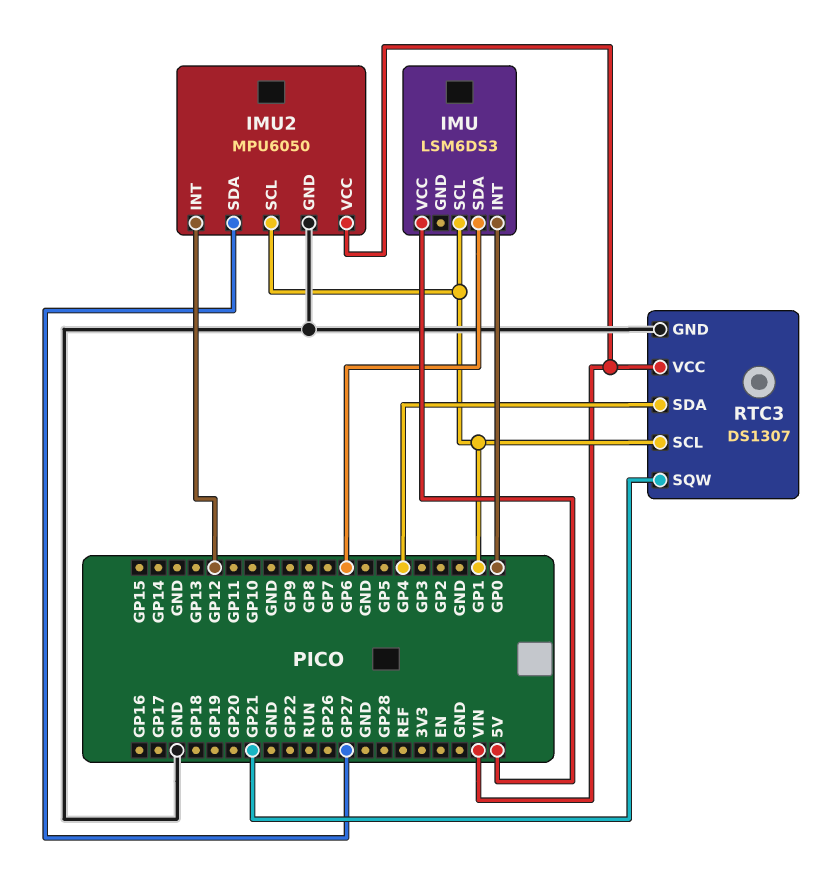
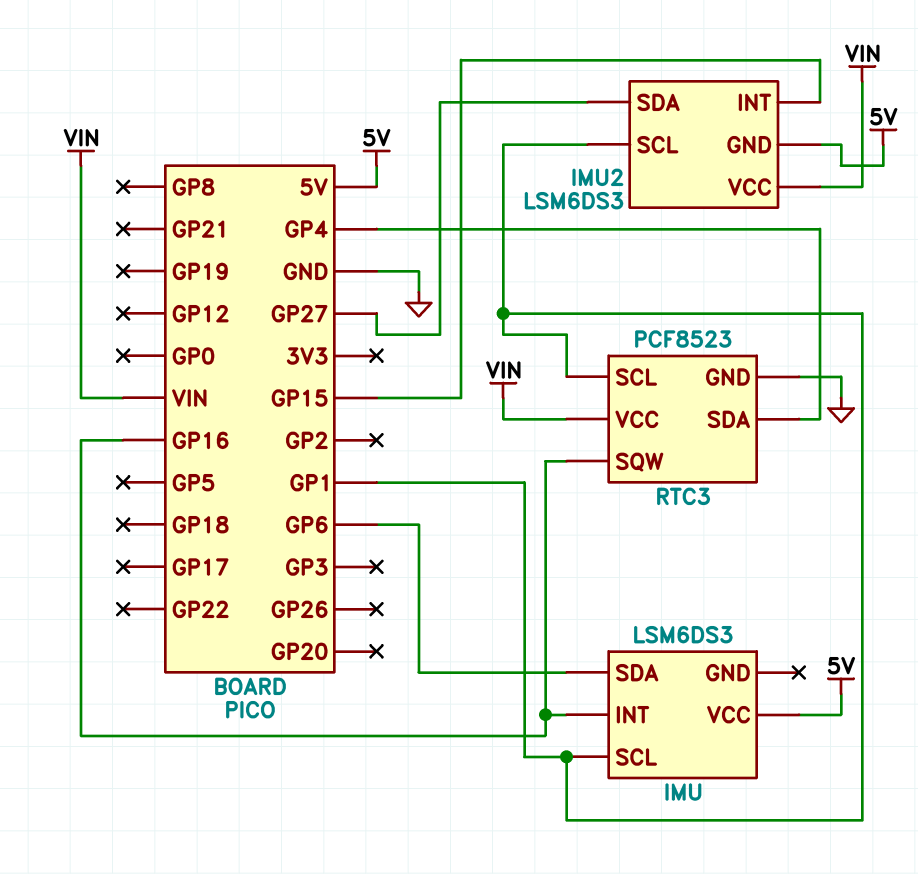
IMU pin INT: GP0 -> GP16
IMU2: MPU6050 -> LSM6DS3
IMU2 pin GND: GND -> 5V
IMU2 pin INT: GP12 -> GP15
RTC3: DS1307 -> PCF8523
RTC3 pin SQW: GP21 -> GP16

